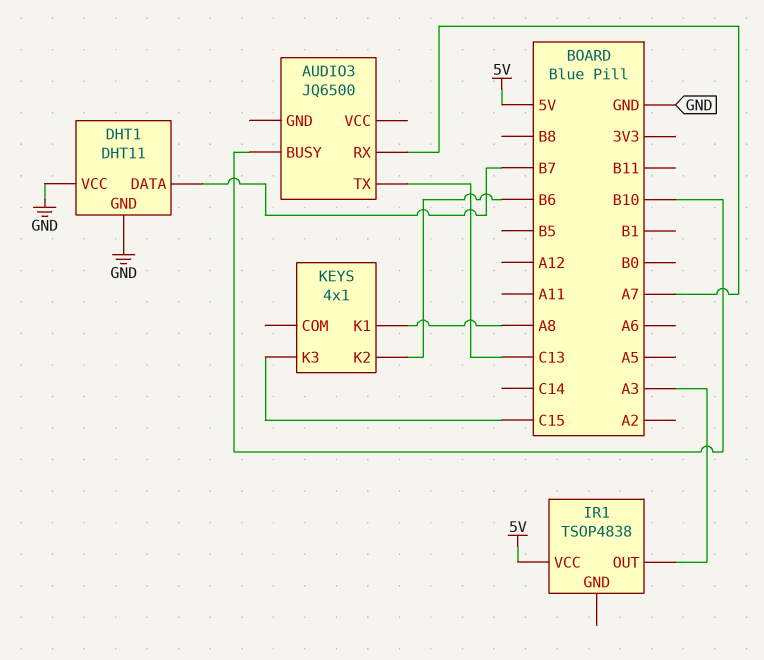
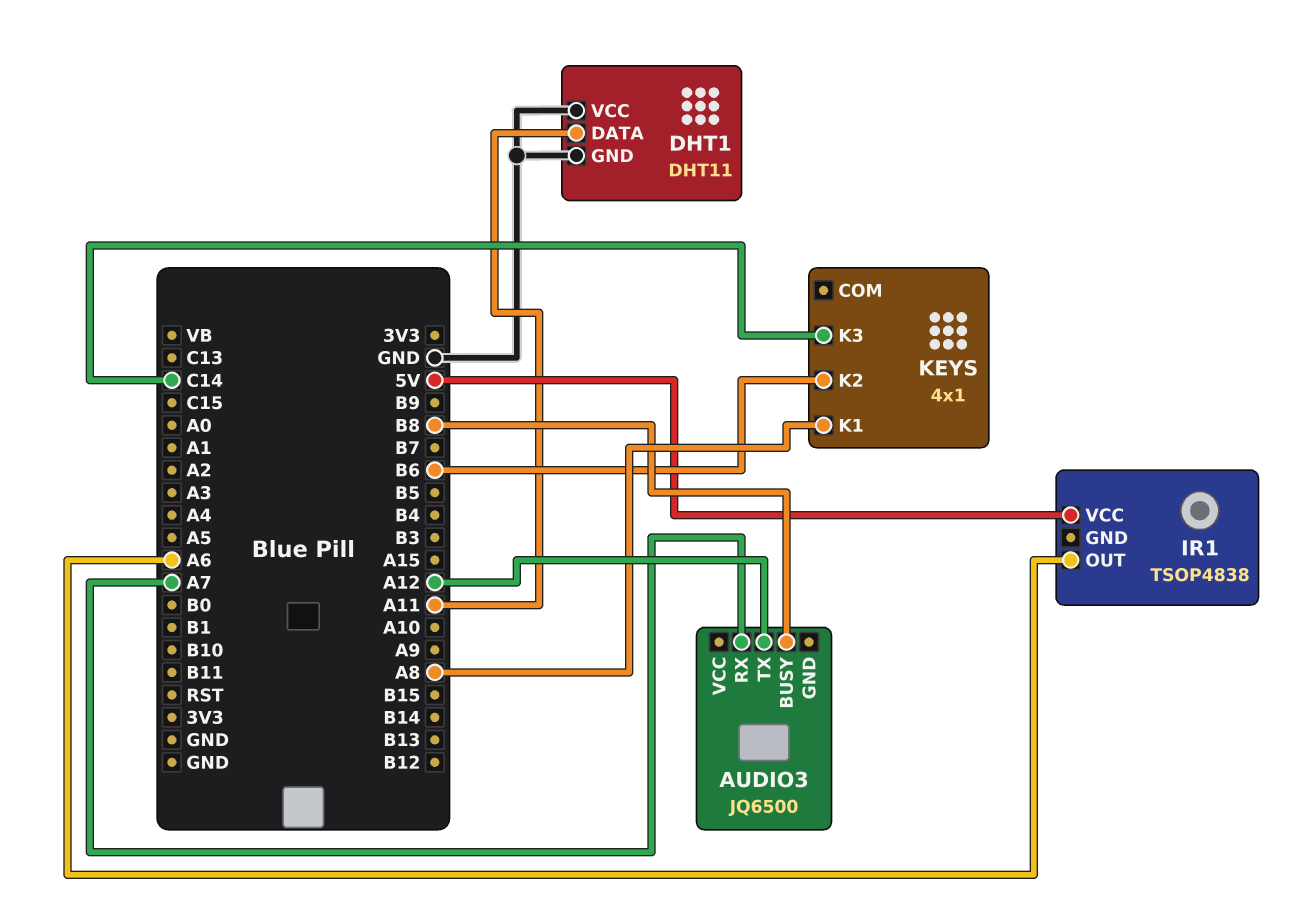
AUDIO3 pin BUSY: B10 -> B8
AUDIO3 pin TX: C13 -> A12
DHT1 pin DATA: B7 -> A11
IR1 pin OUT: A3 -> A6
KEYS pin K3: C15 -> C14

